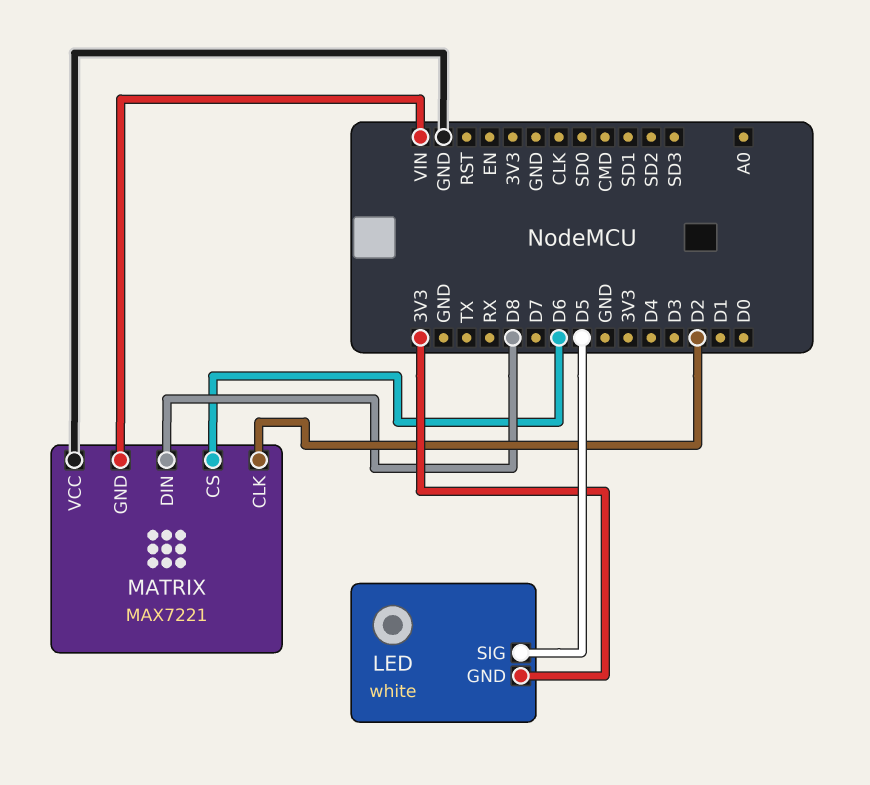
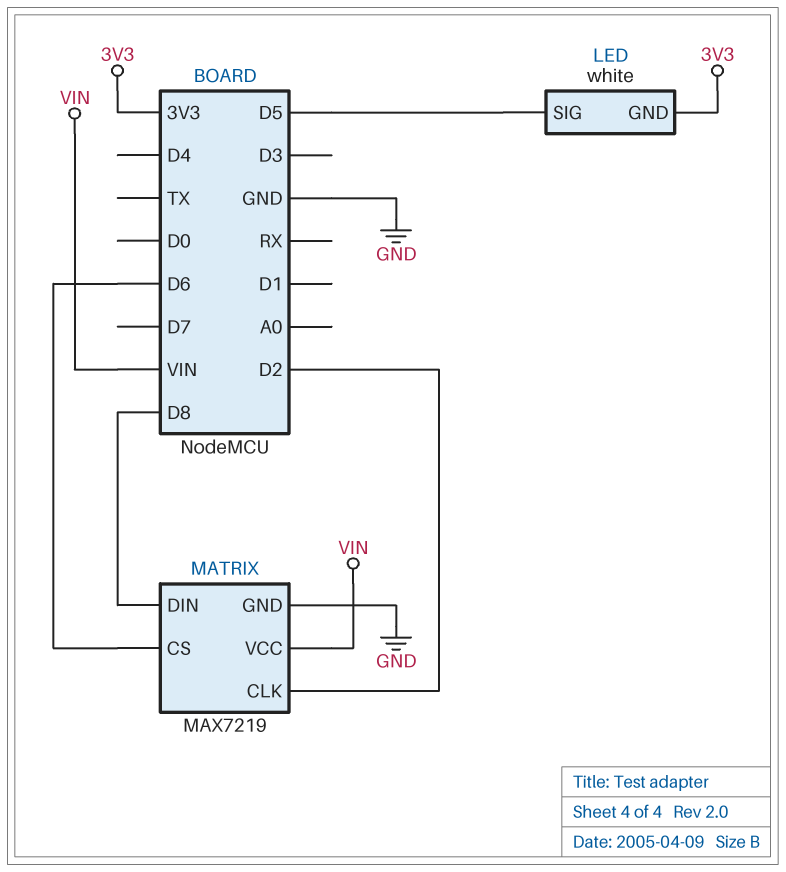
MATRIX: MAX7221 -> MAX7219
MATRIX pin GND: VIN -> GND
MATRIX pin VCC: GND -> VIN

